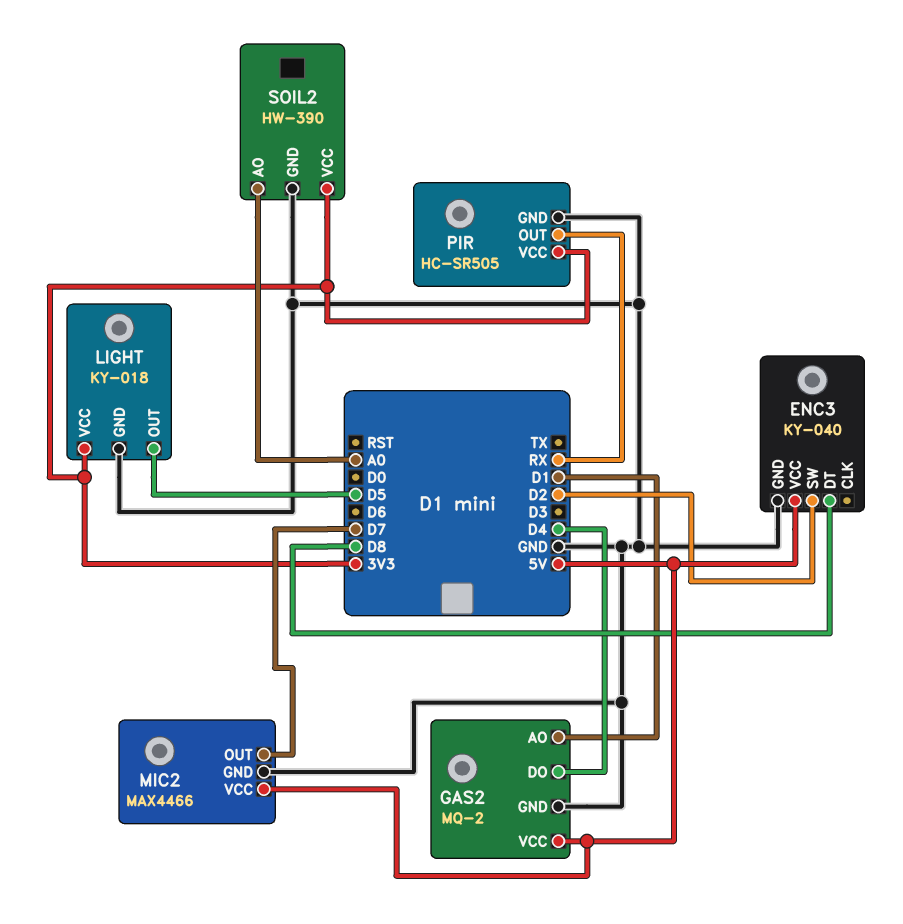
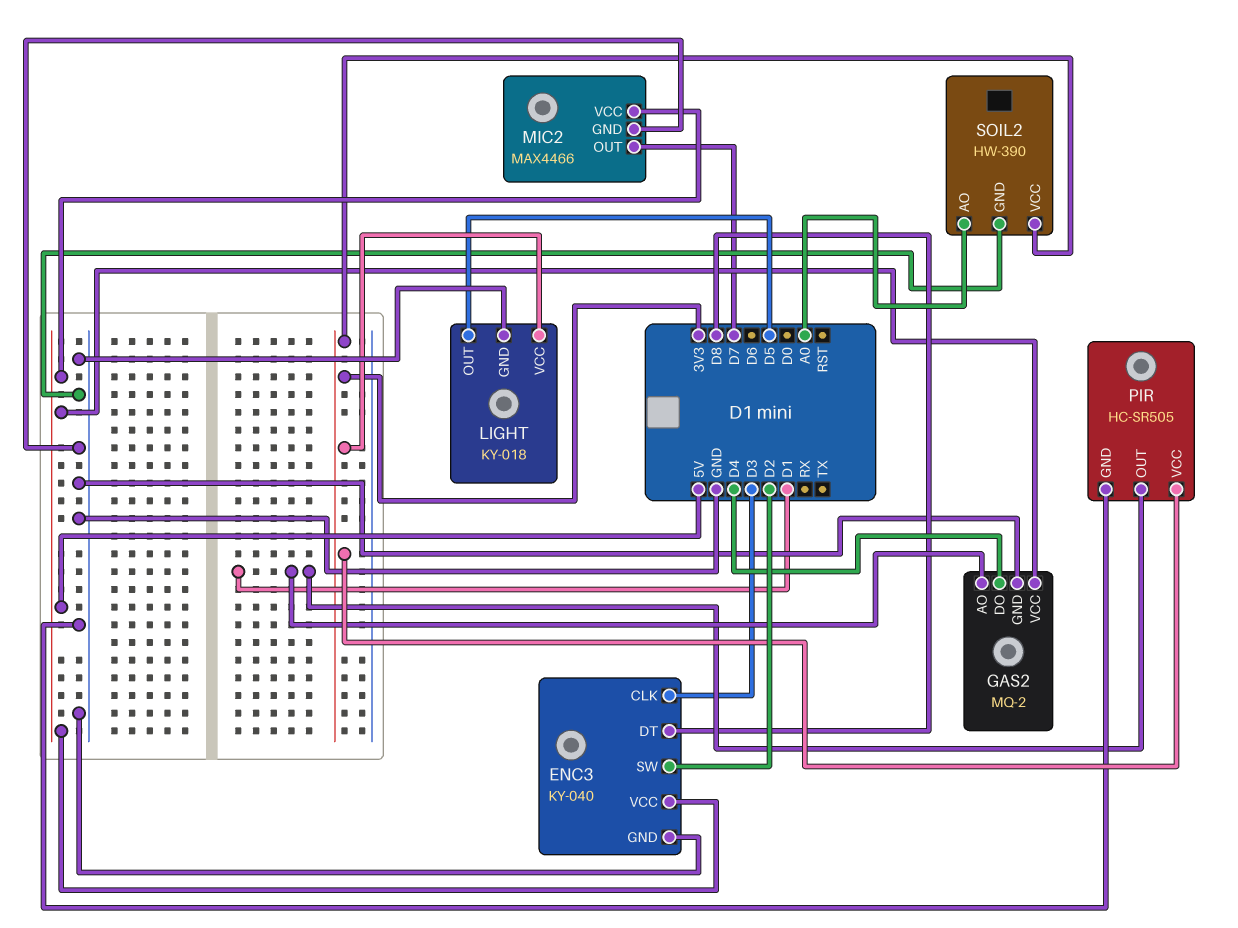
ENC3 pin CLK: none -> D3
PIR pin OUT: RX -> D1

